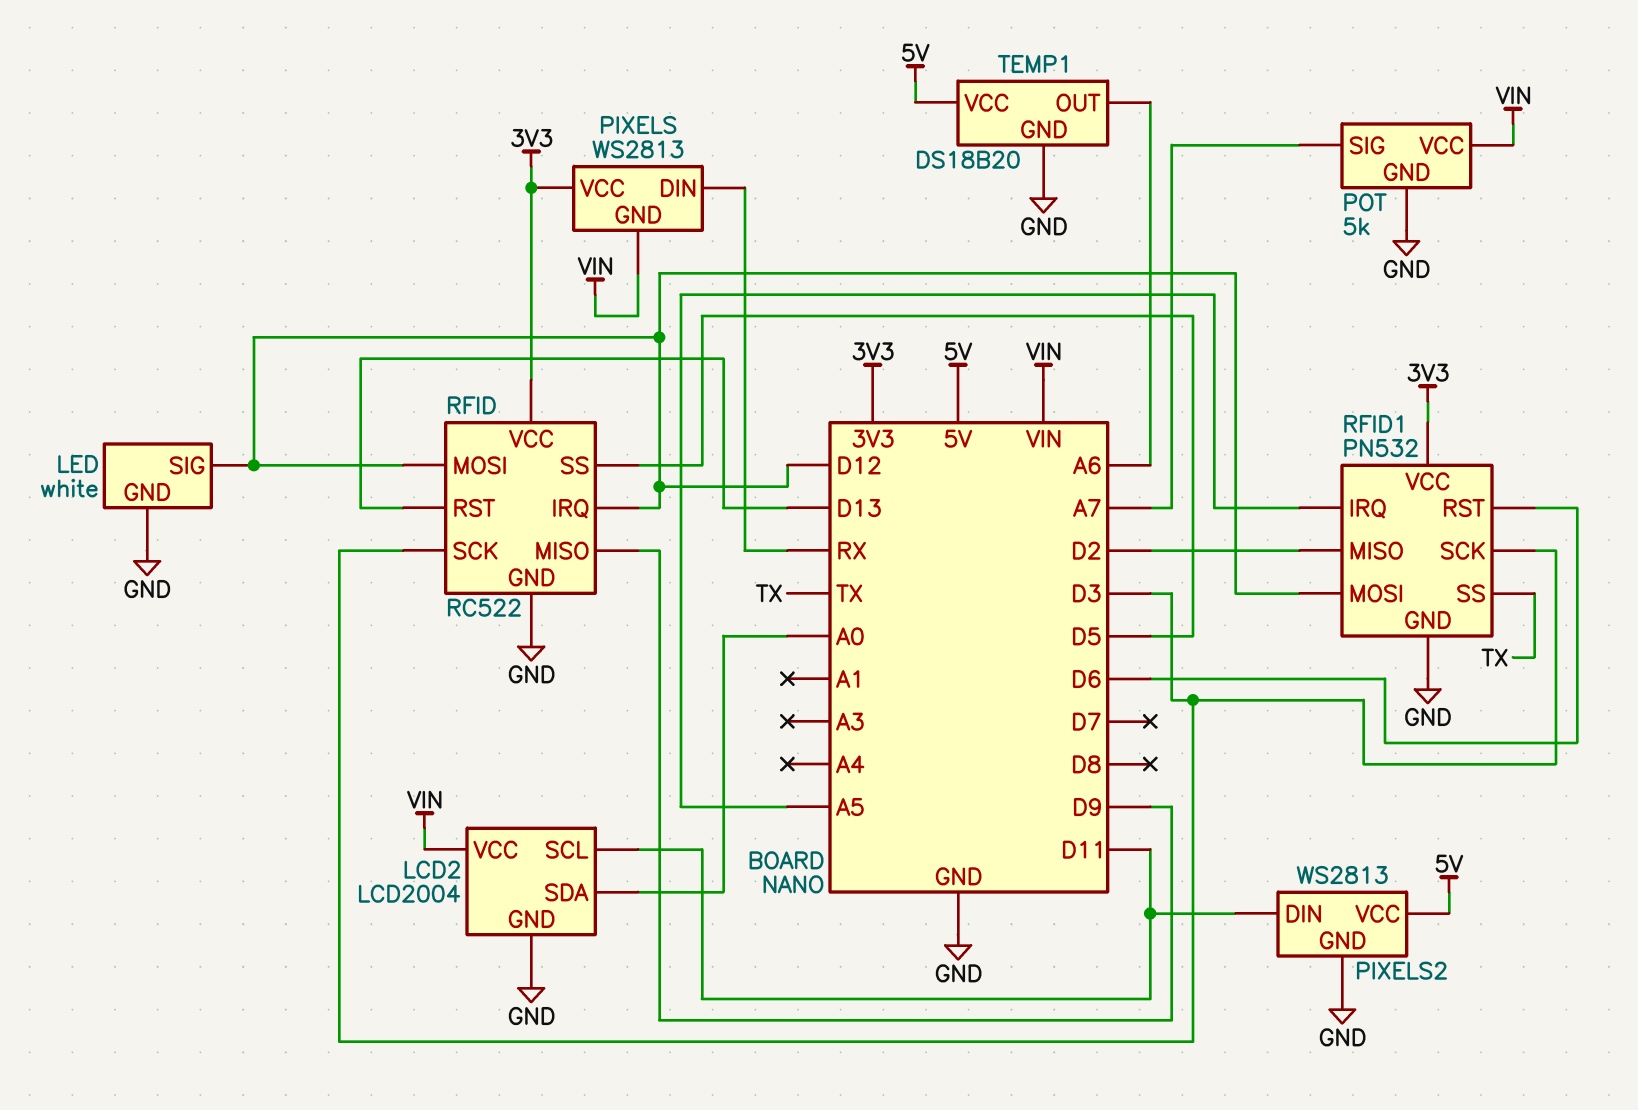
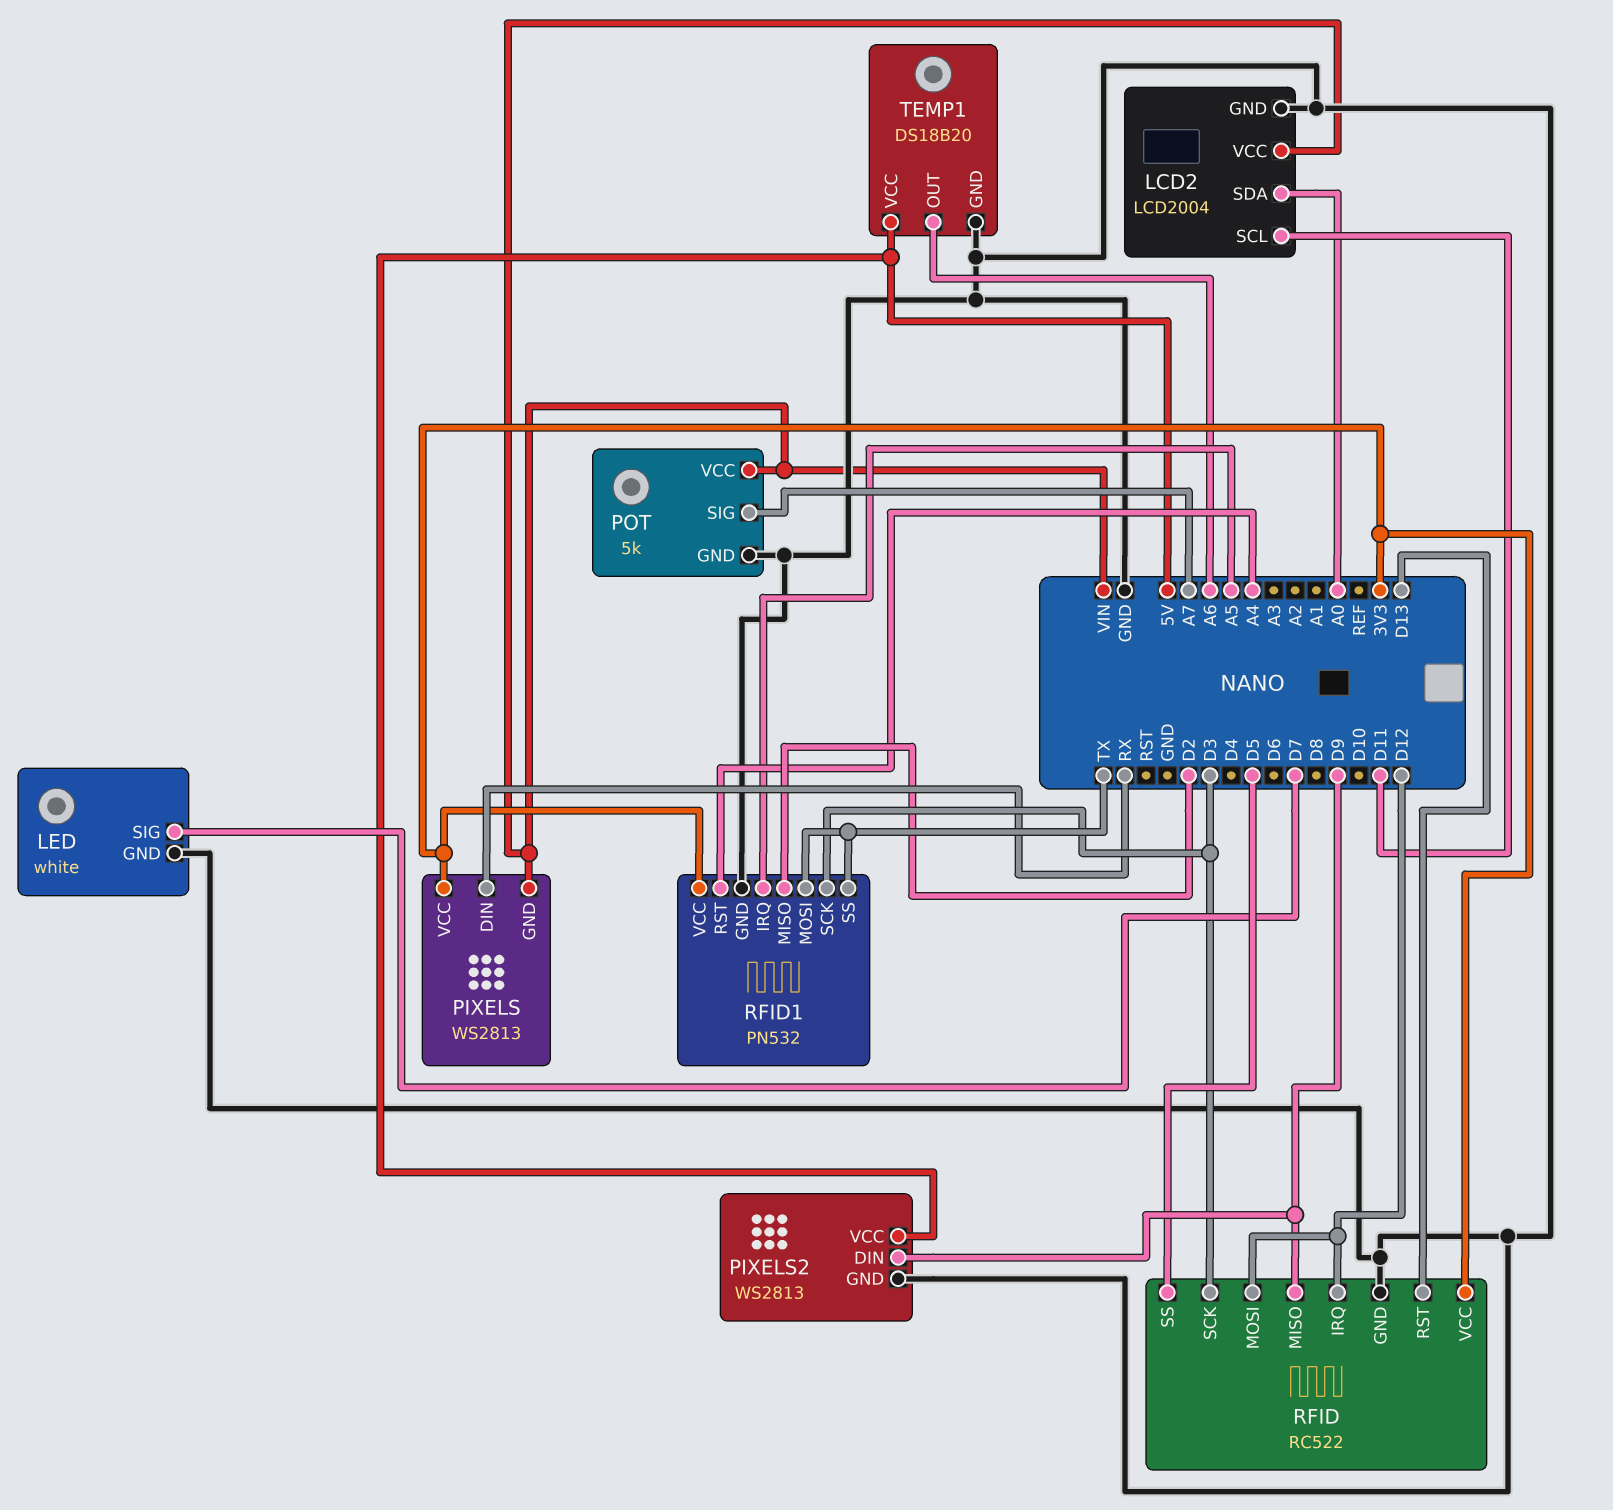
LED pin SIG: D12 -> D7
PIXELS2 pin DIN: D11 -> D9
RFID1 pin MOSI: D12 -> TX
RFID1 pin RST: D6 -> A4

